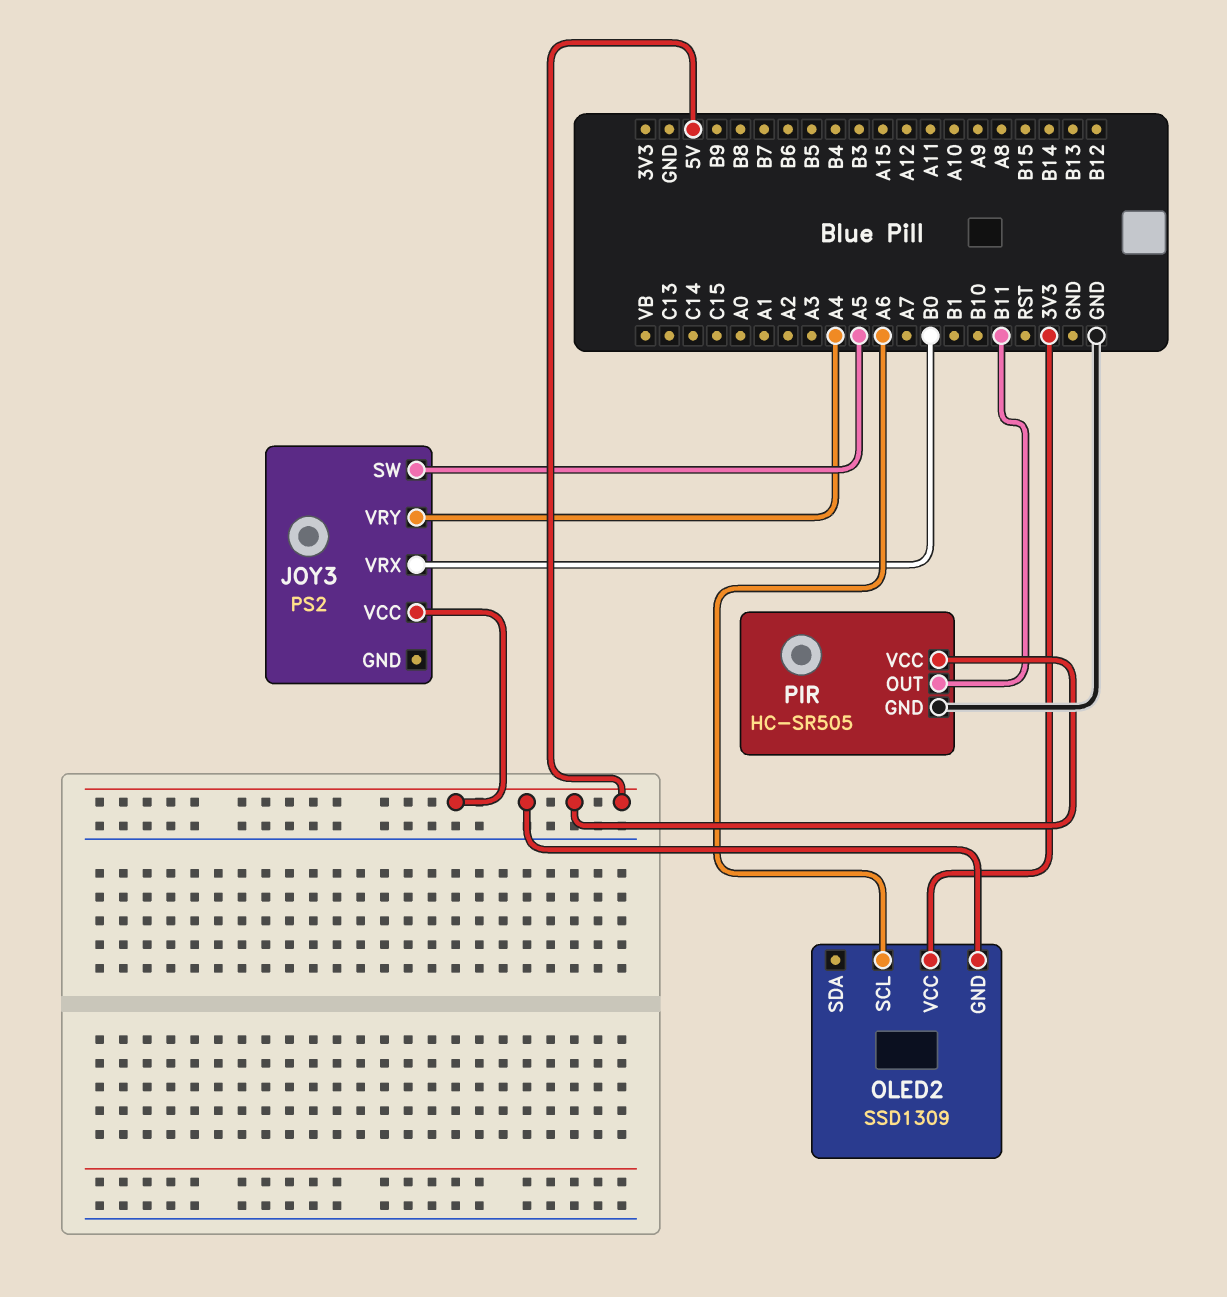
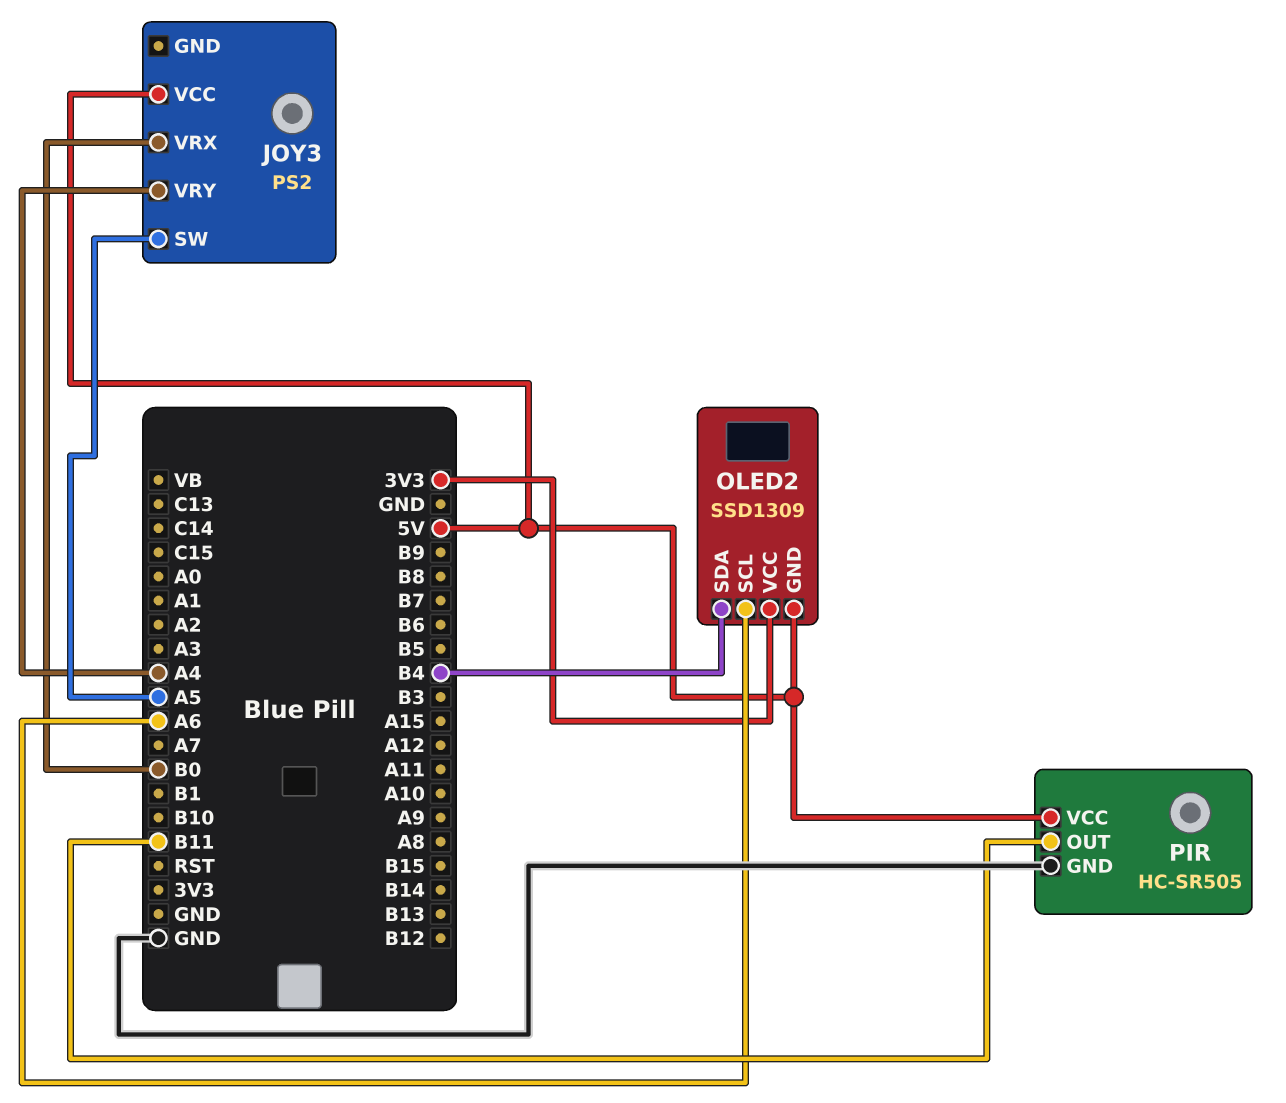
OLED2 pin SDA: none -> B4

